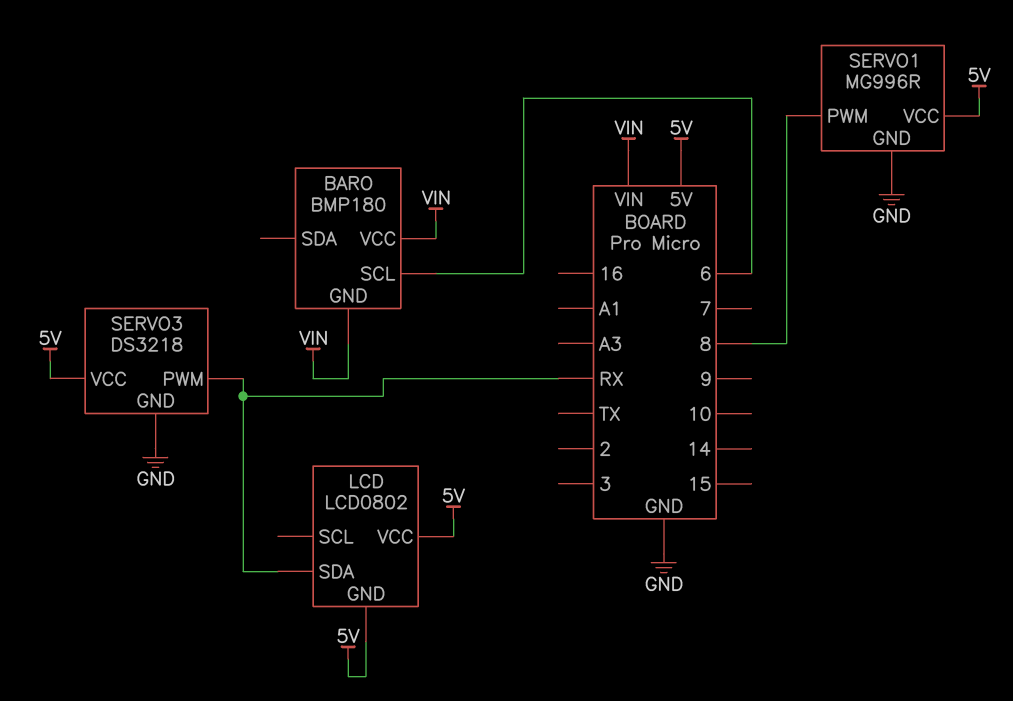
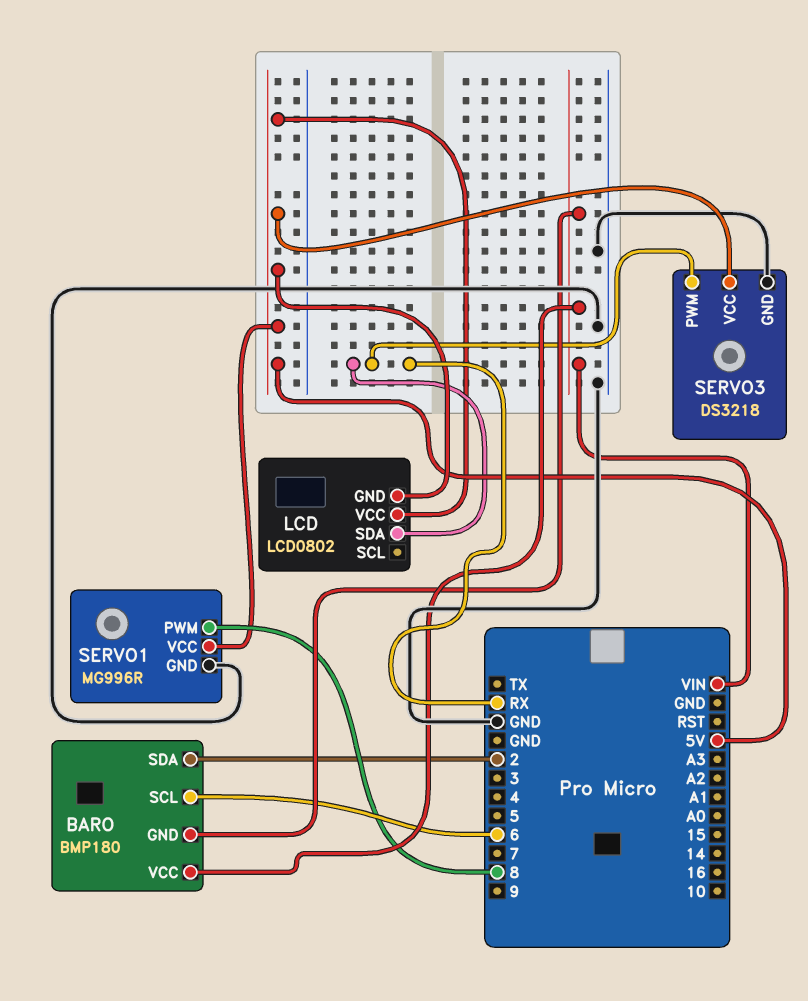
BARO pin SDA: none -> 2

